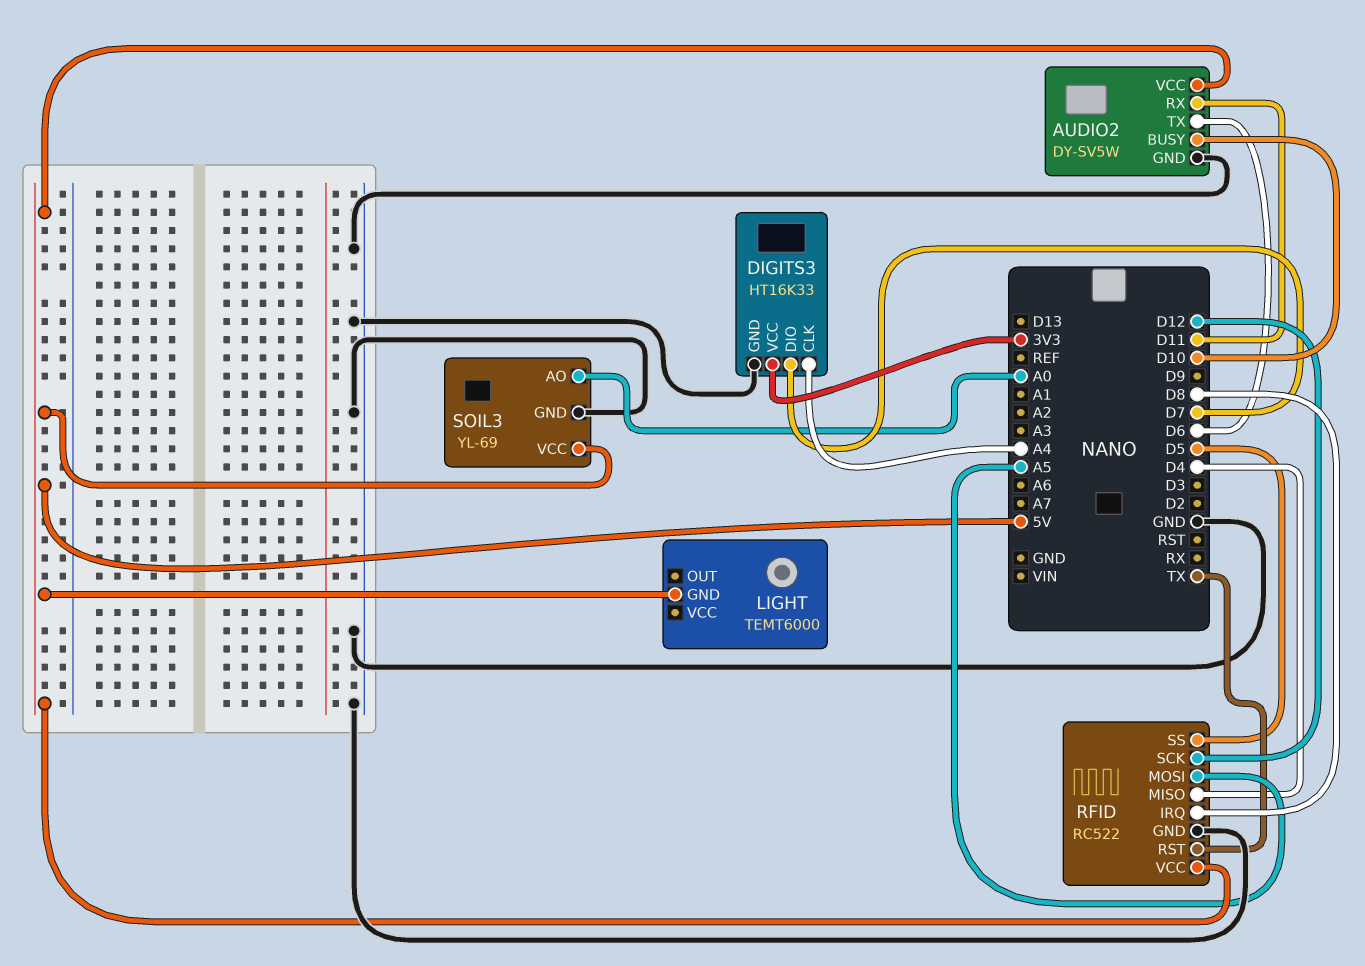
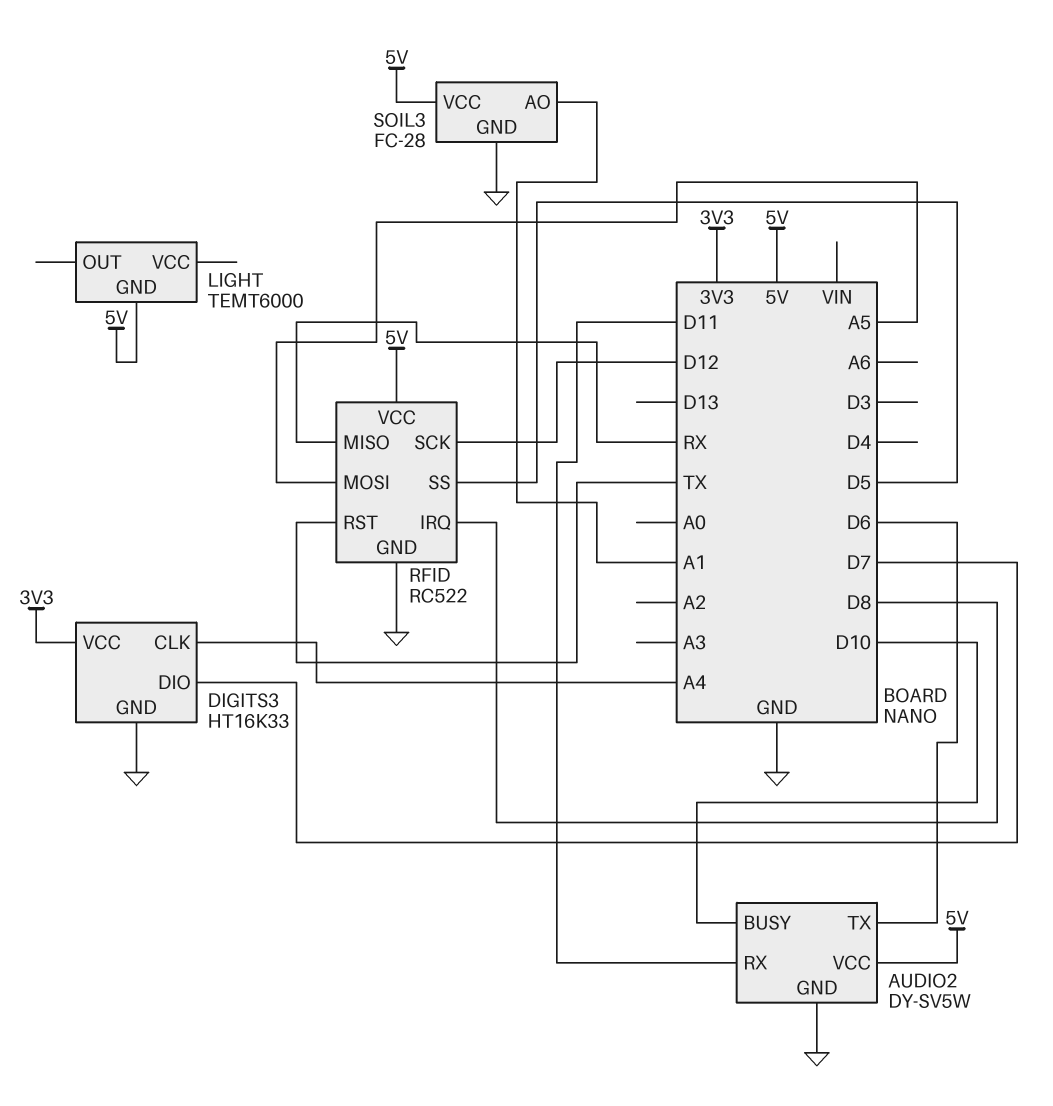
RFID pin MISO: D4 -> RX
SOIL3: YL-69 -> FC-28
SOIL3 pin AO: A0 -> A1

